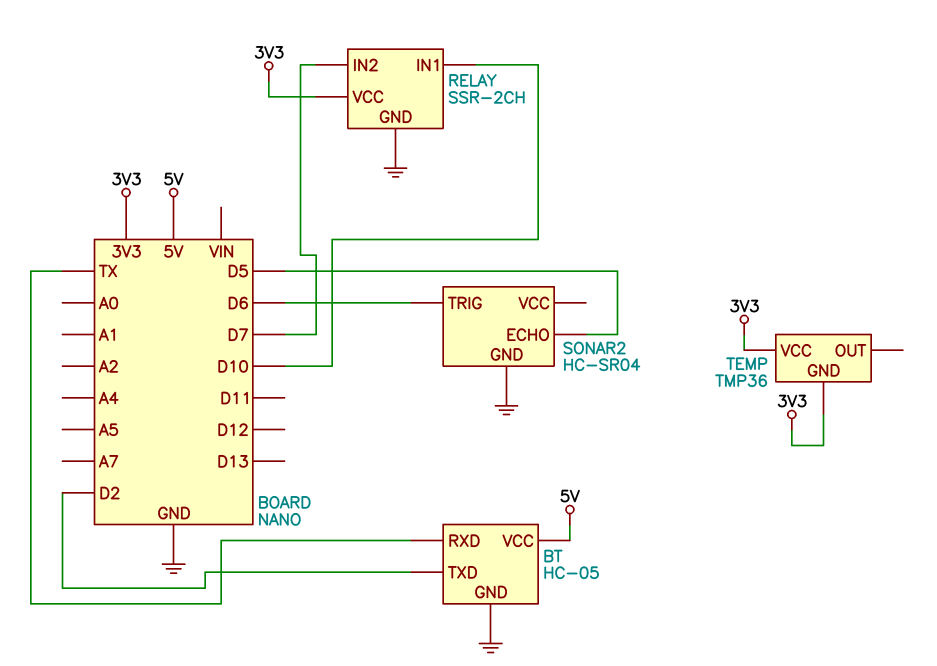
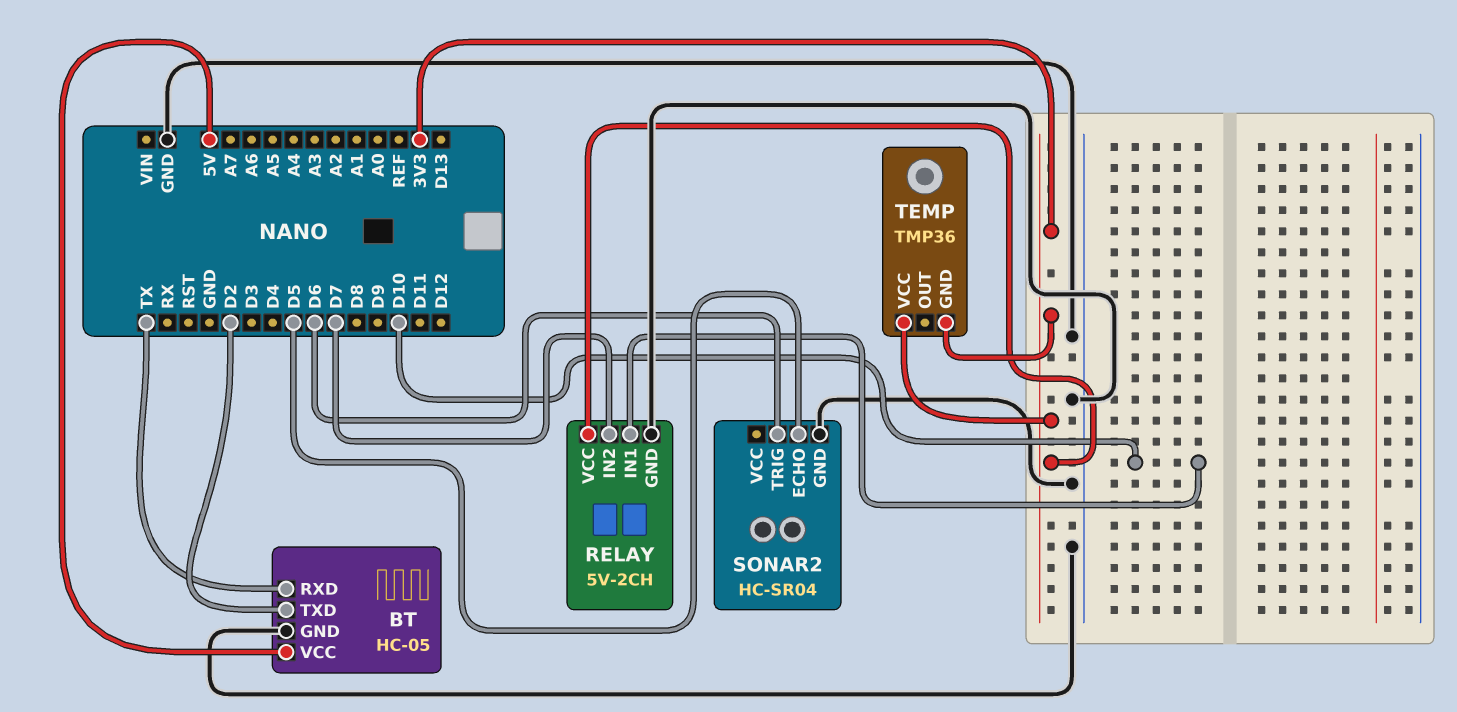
RELAY: SSR-2CH -> 5V-2CH

